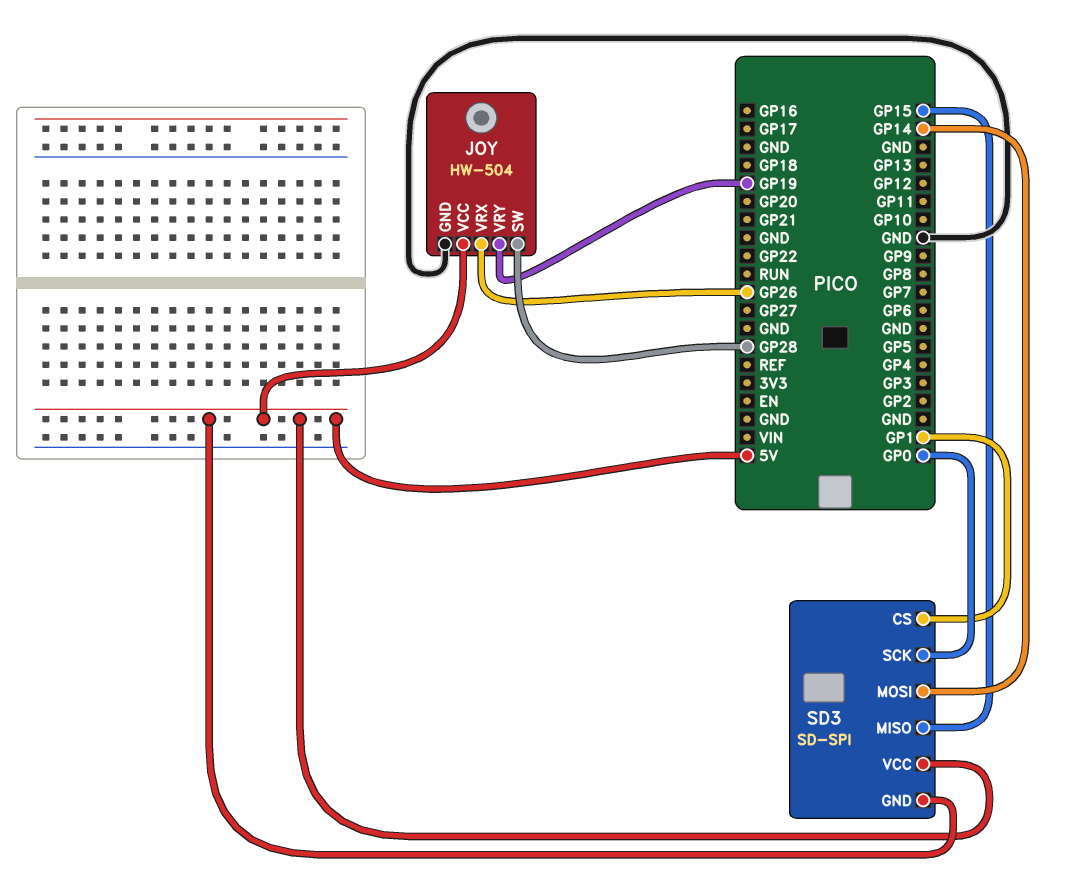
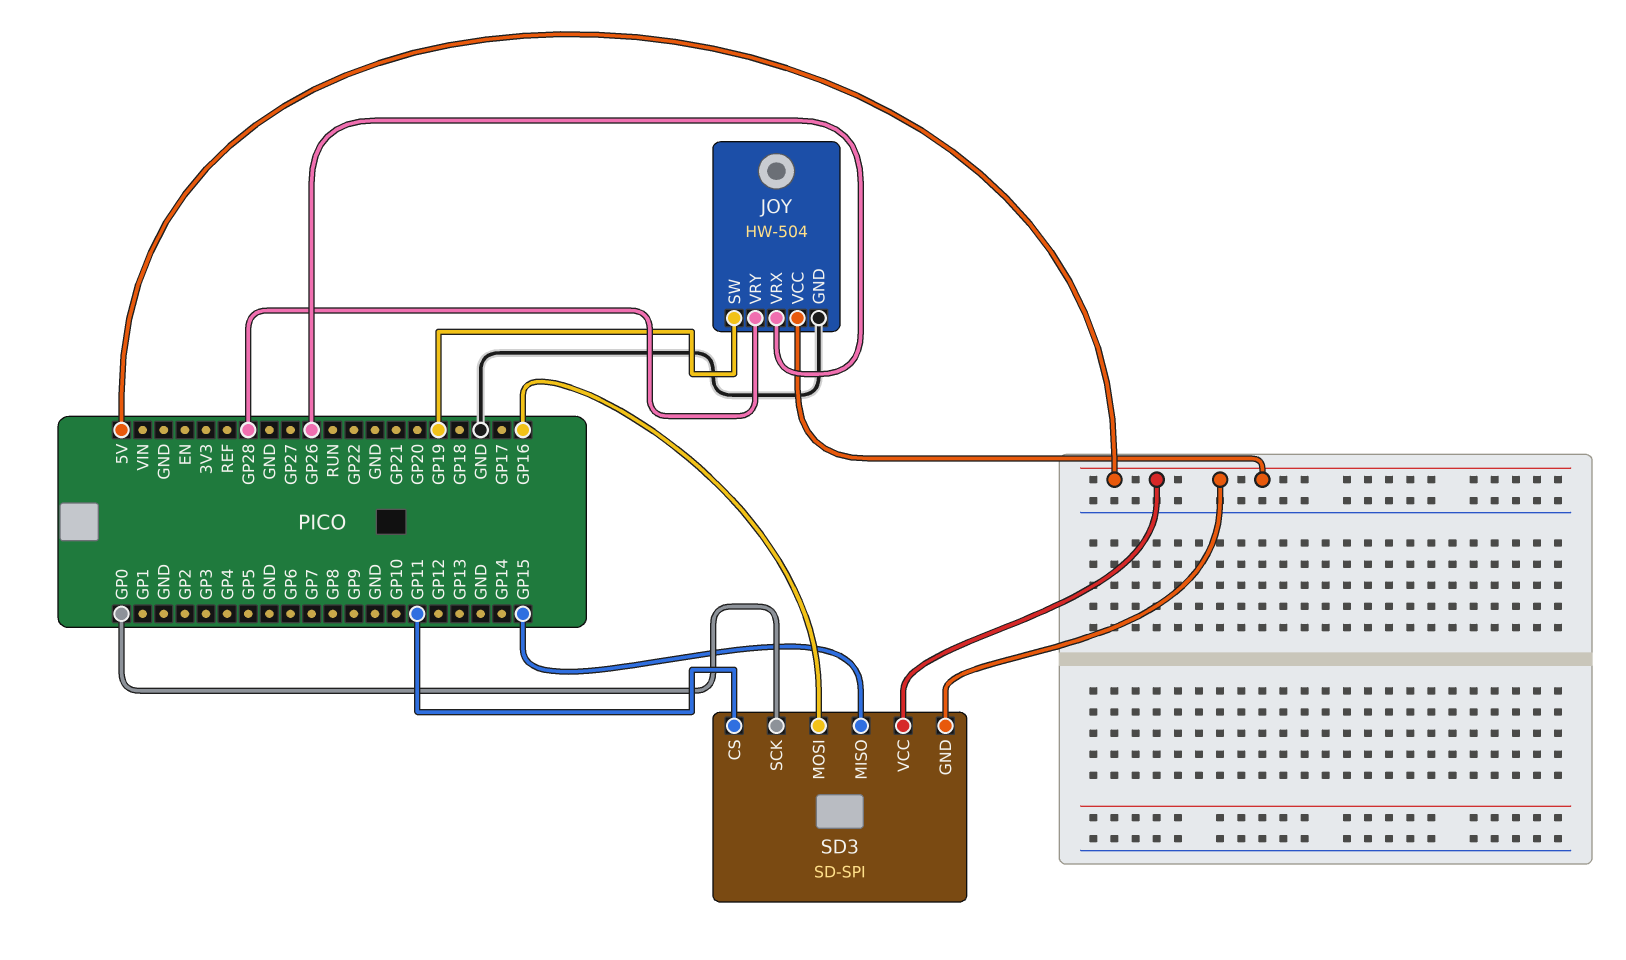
JOY pin SW: GP28 -> GP19
JOY pin VRY: GP19 -> GP28
SD3 pin CS: GP1 -> GP11
SD3 pin MOSI: GP14 -> GP16

